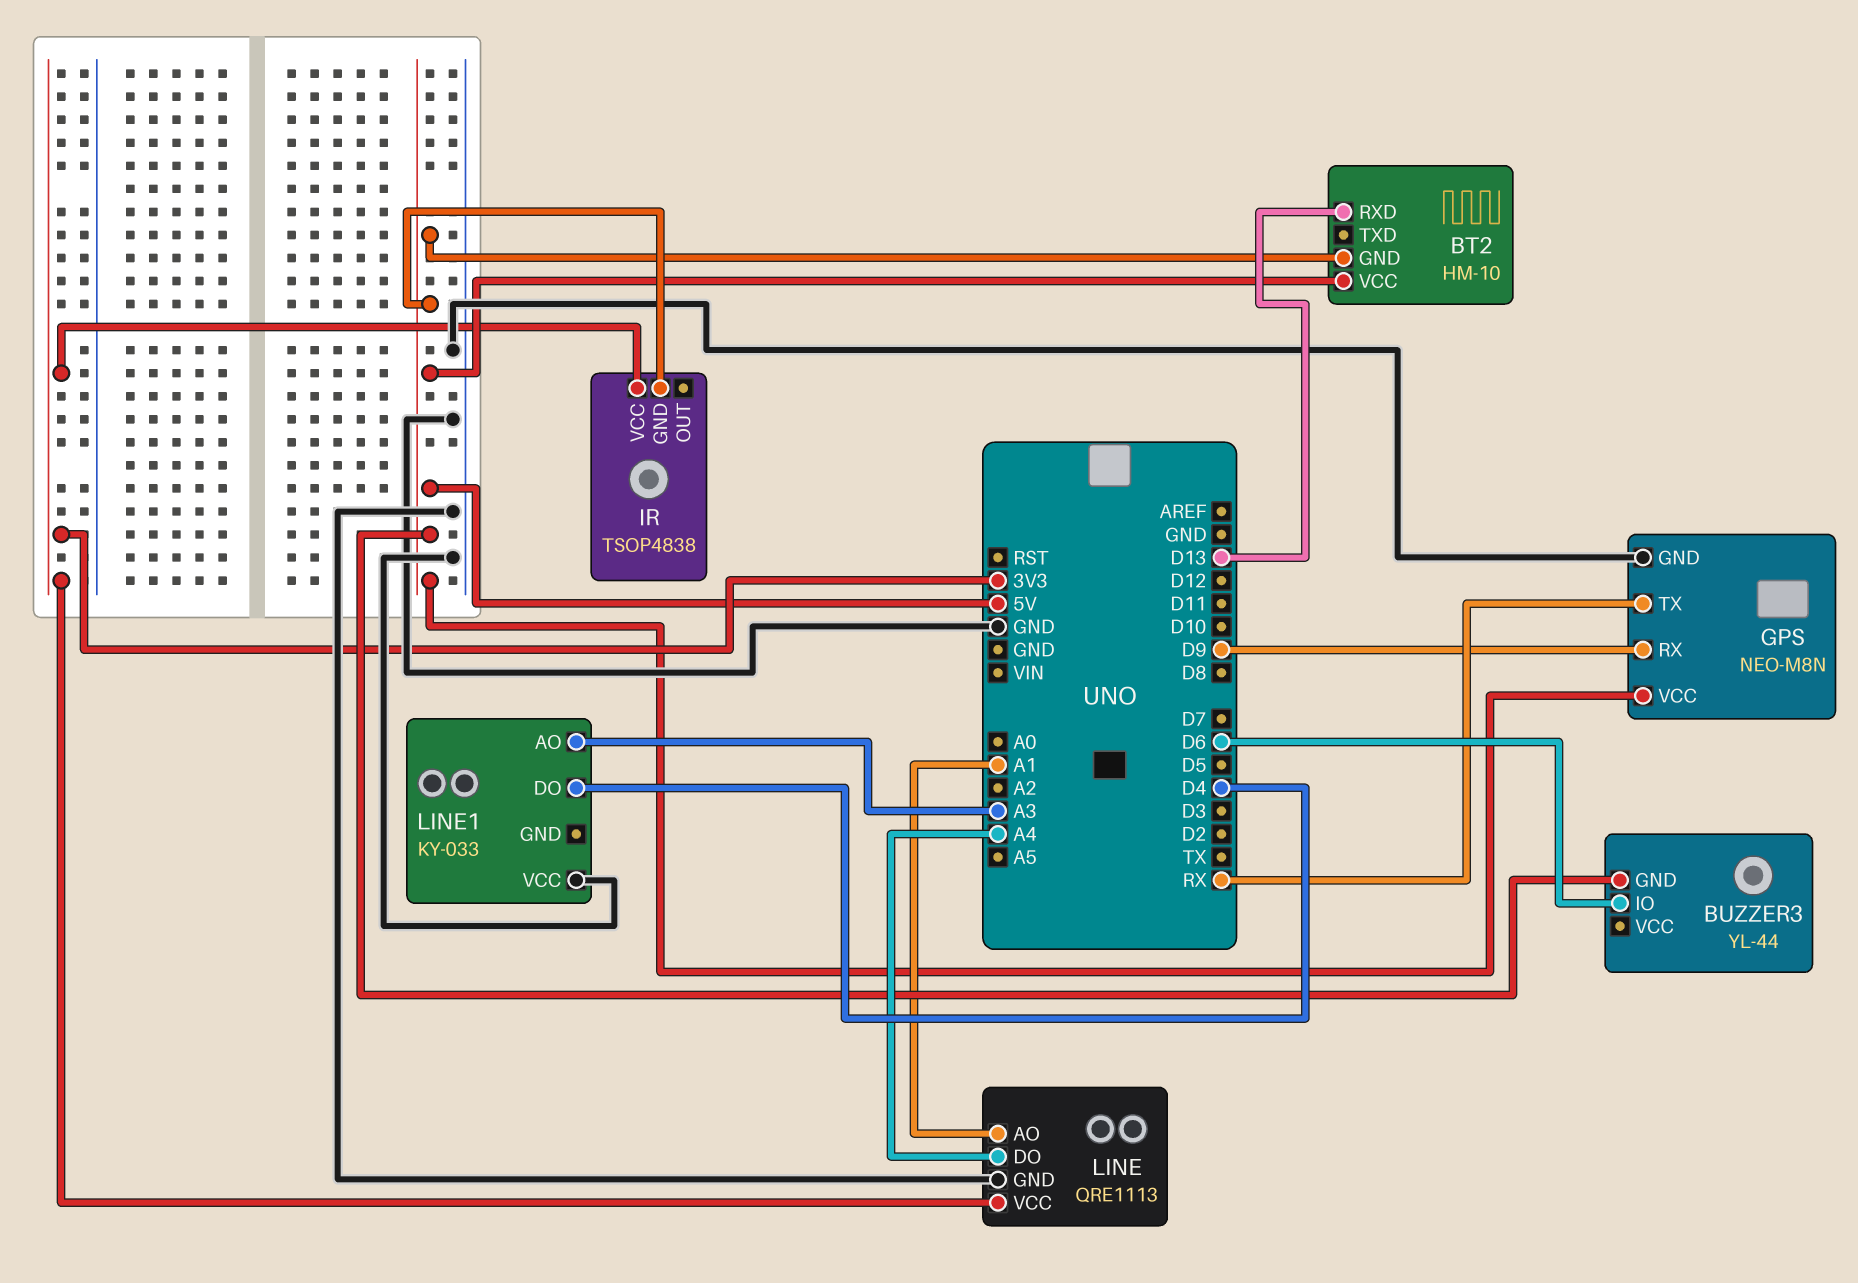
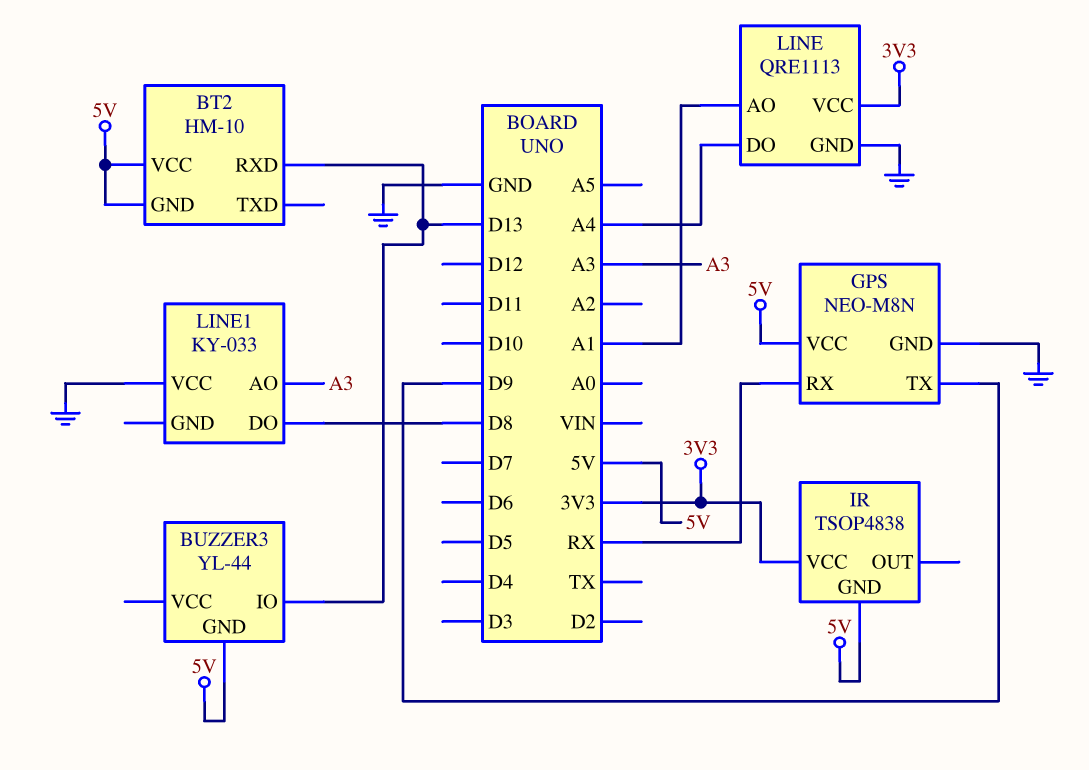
BUZZER3 pin IO: D6 -> D13
GPS pin RX: D9 -> RX
GPS pin TX: RX -> D9
LINE1 pin DO: D4 -> D8

